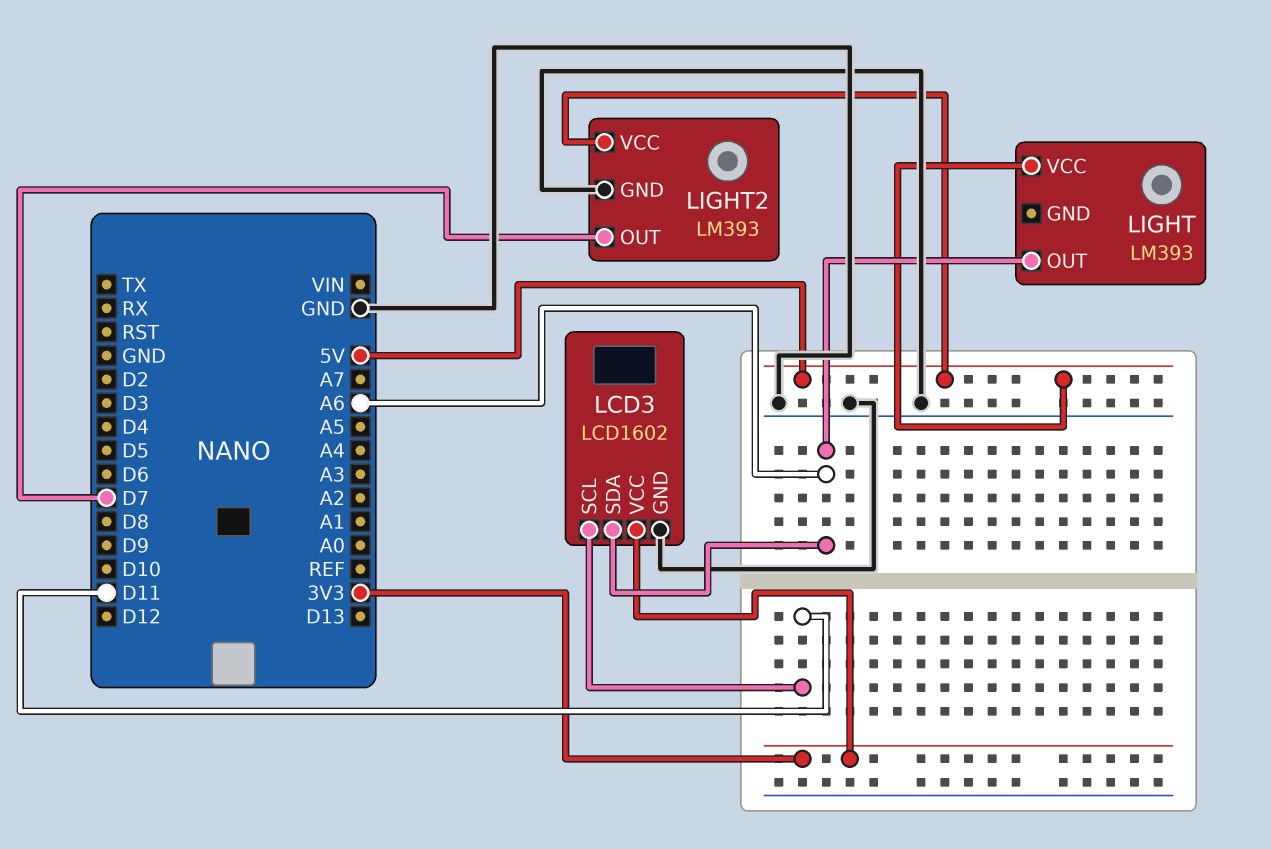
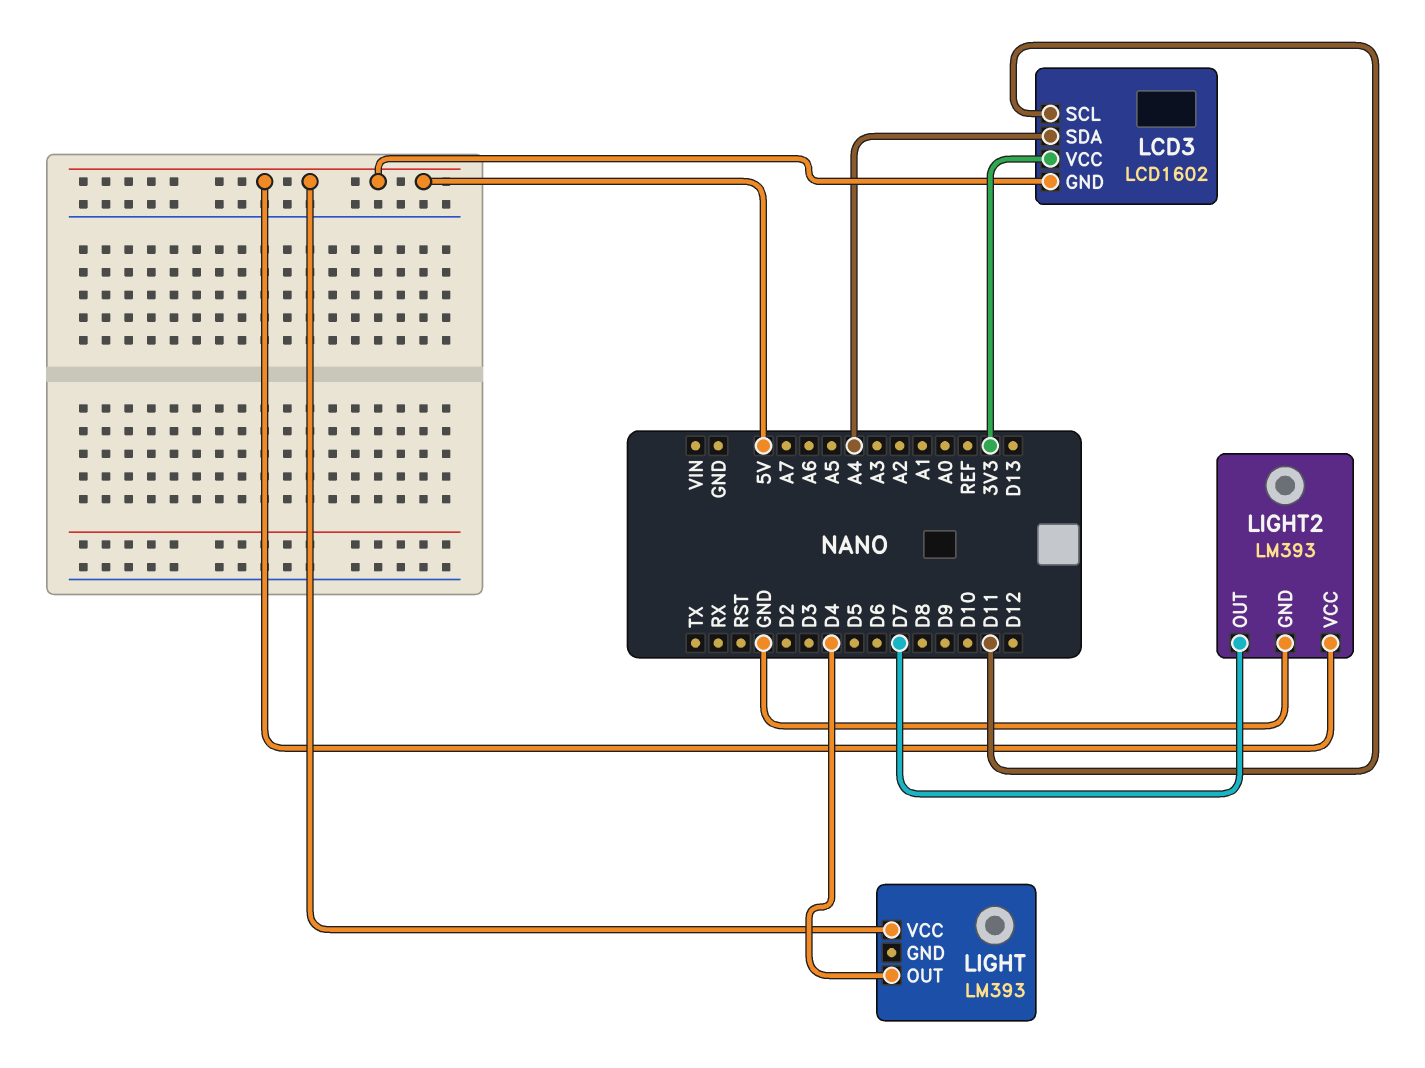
LCD3 pin GND: GND -> 5V
LCD3 pin SDA: A6 -> A4
LIGHT pin OUT: A6 -> D4

